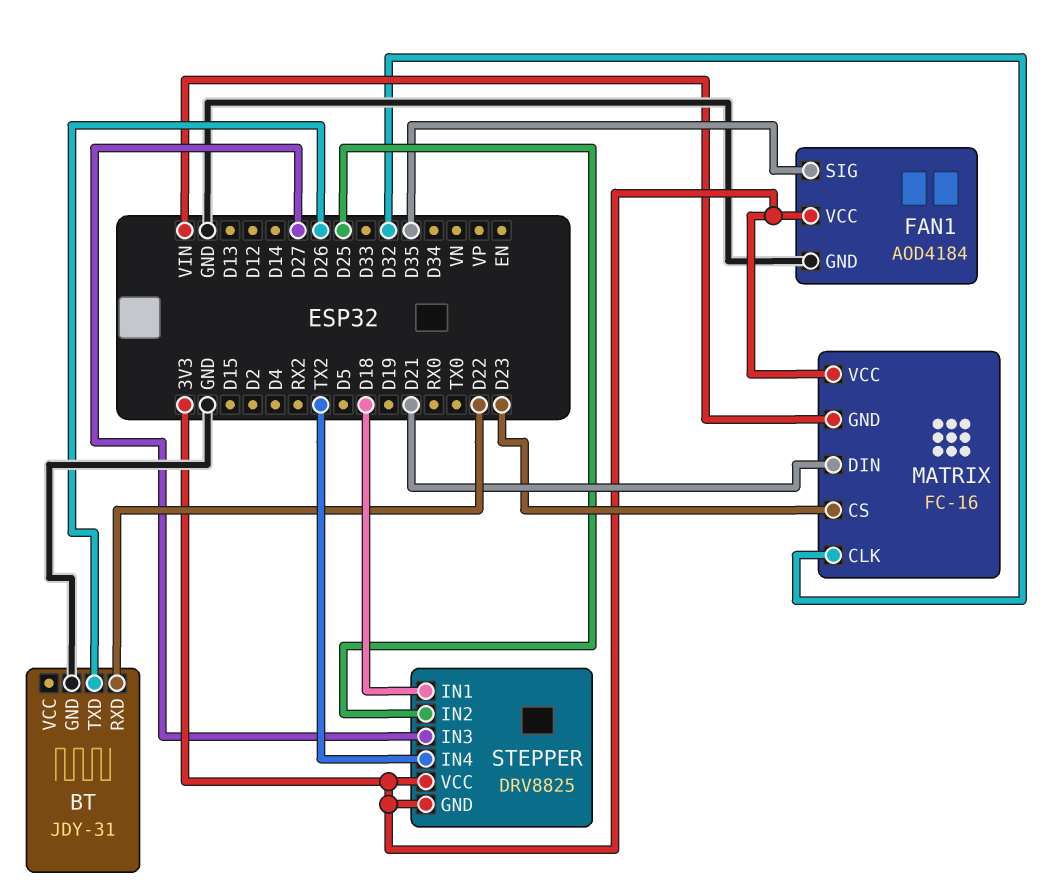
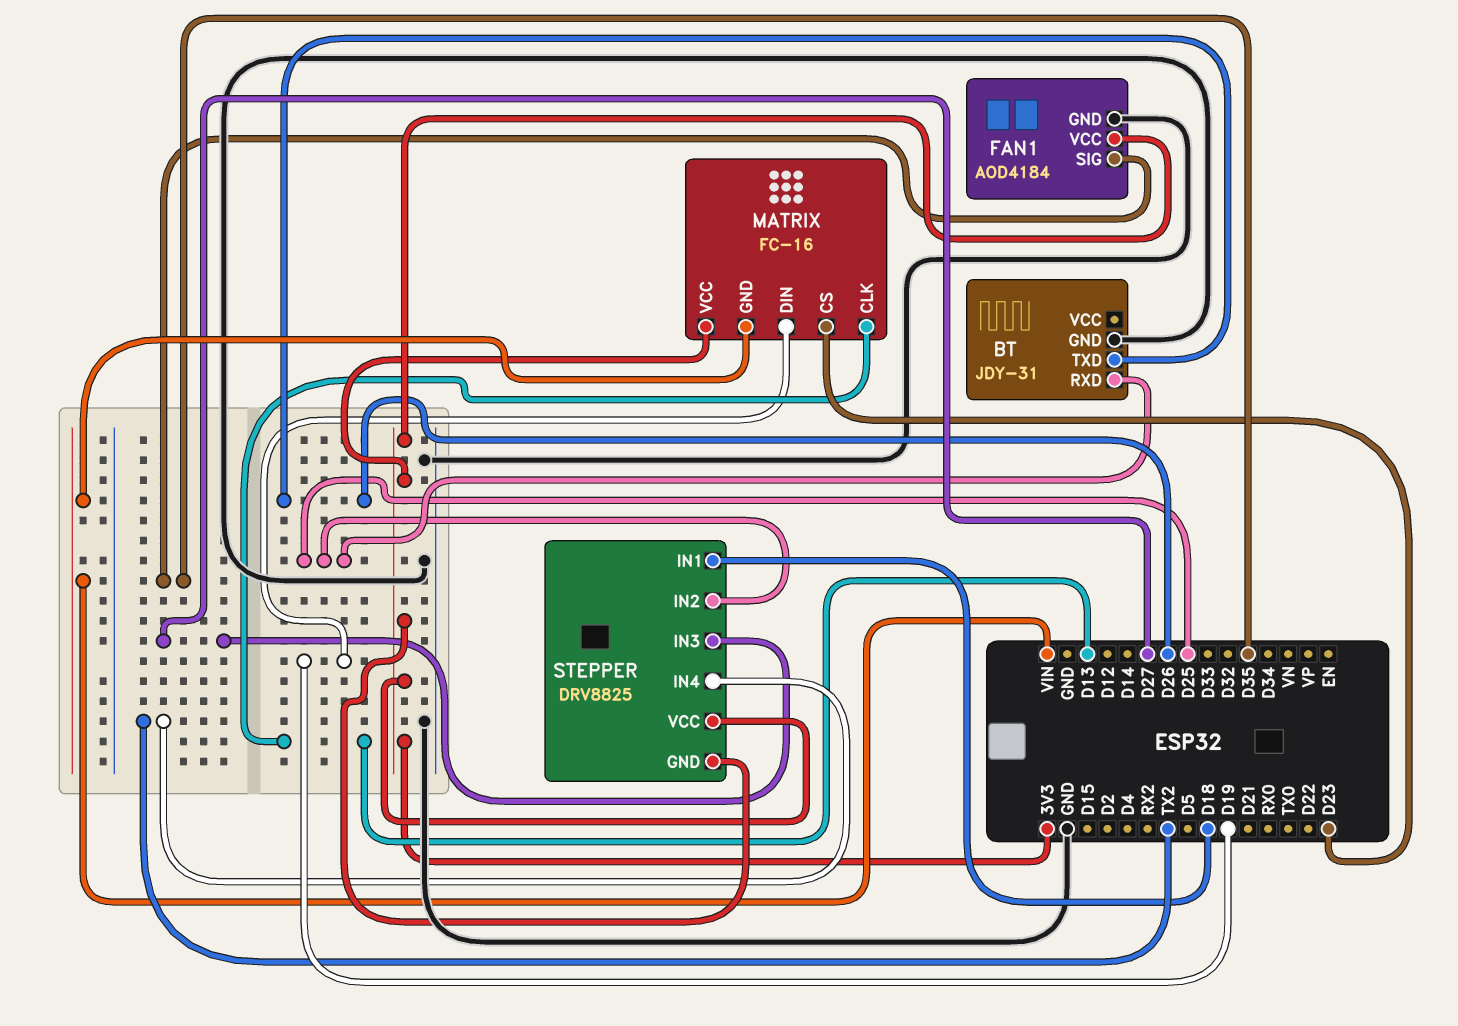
BT pin RXD: D22 -> D25
MATRIX pin CLK: D32 -> D13
MATRIX pin DIN: D21 -> D19

